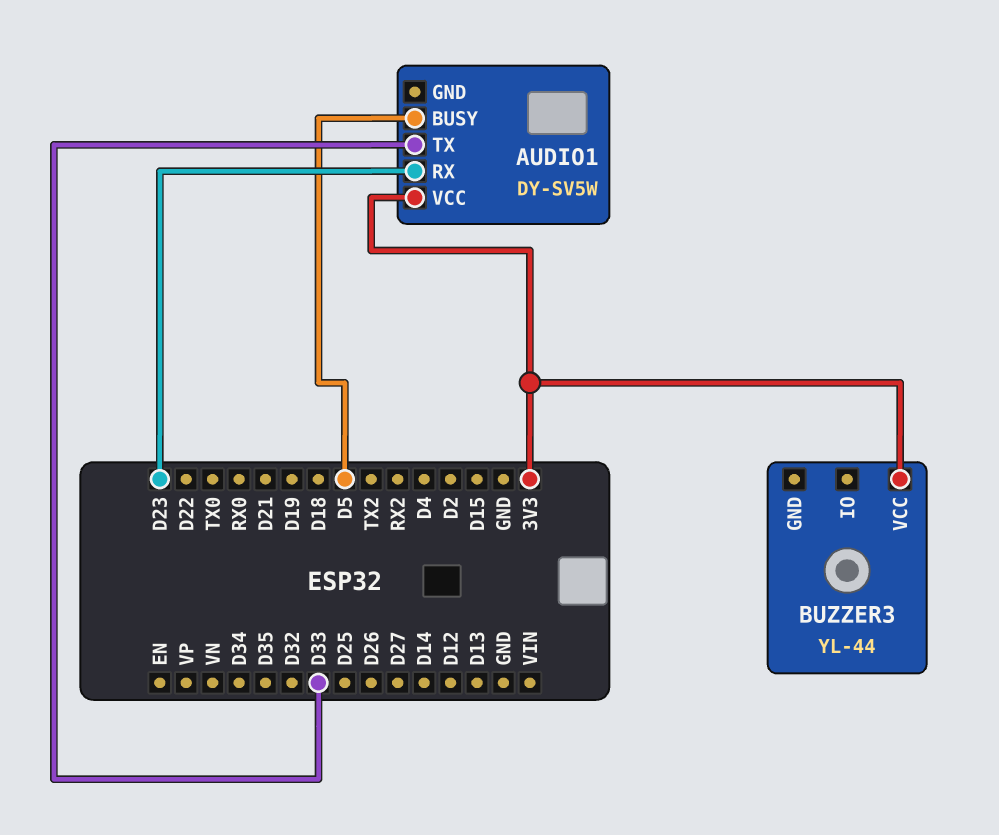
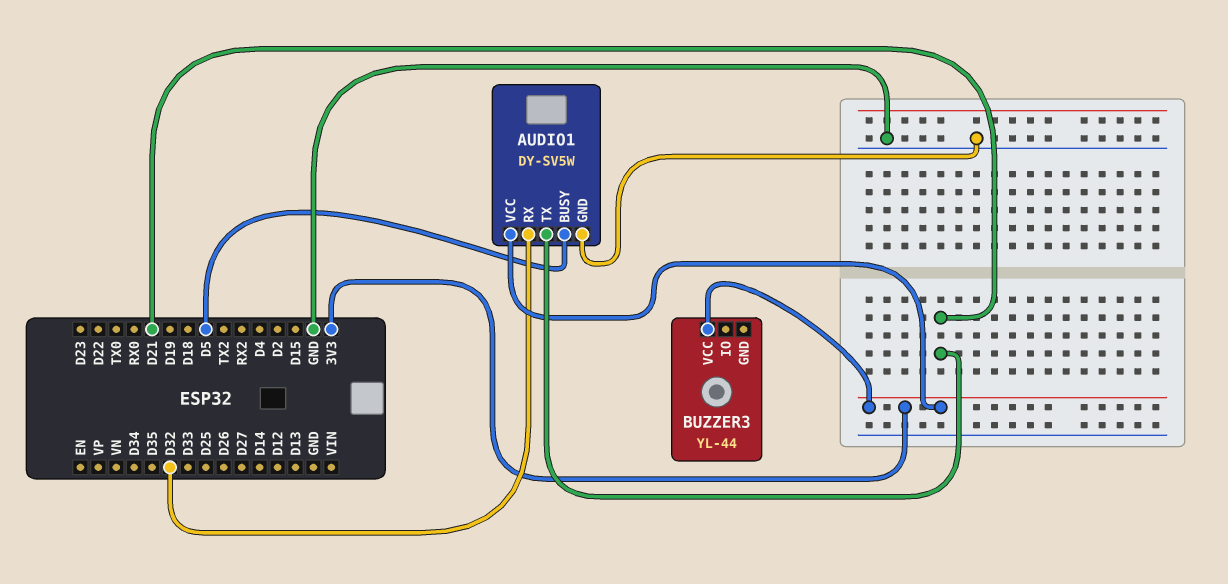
AUDIO1 pin GND: none -> GND
AUDIO1 pin RX: D23 -> D32
AUDIO1 pin TX: D33 -> D21

